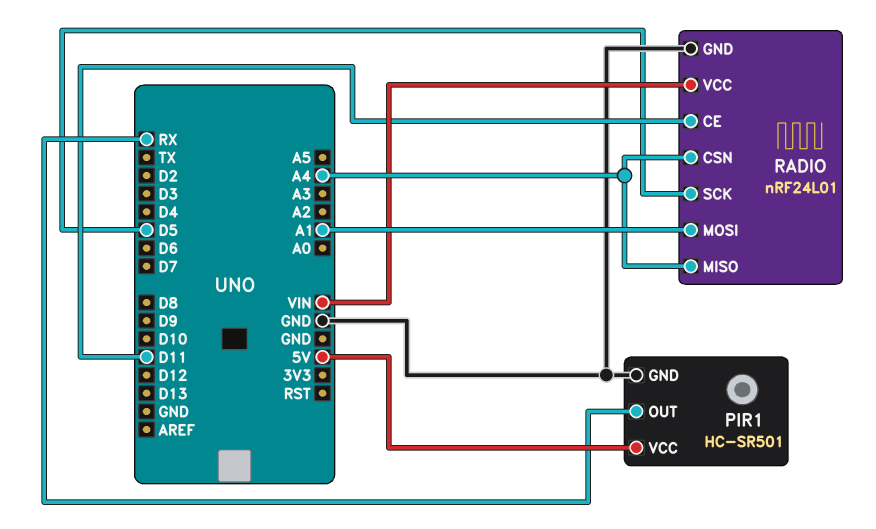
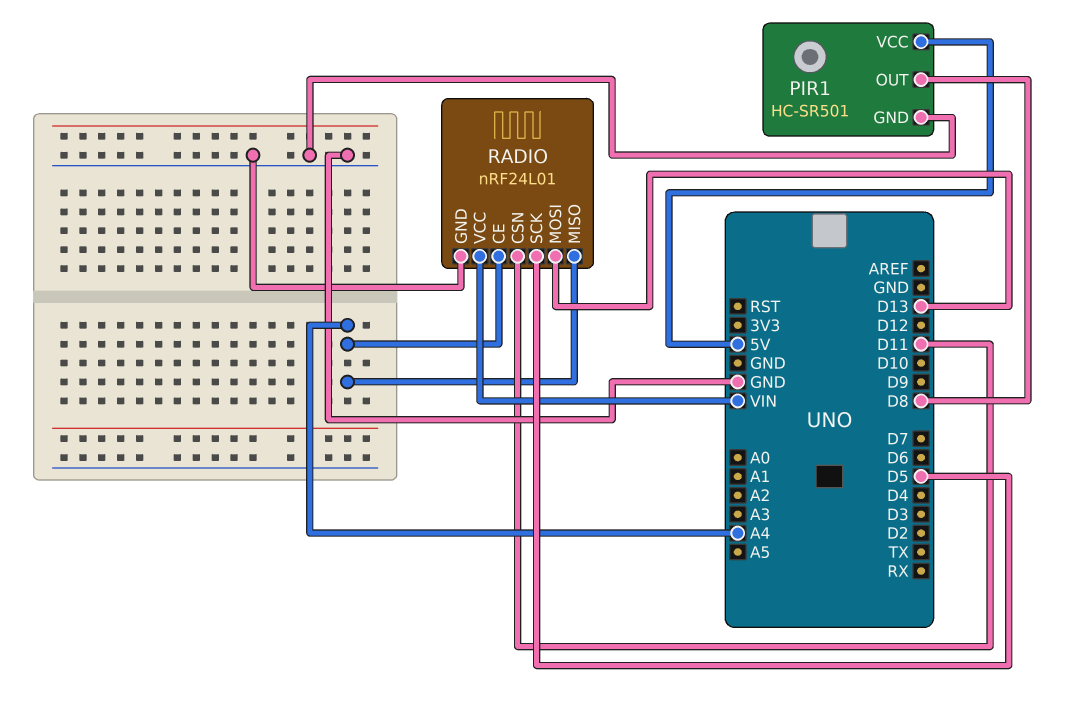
PIR1 pin OUT: RX -> D8
RADIO pin CE: D11 -> A4
RADIO pin CSN: A4 -> D11
RADIO pin MOSI: A1 -> D13

